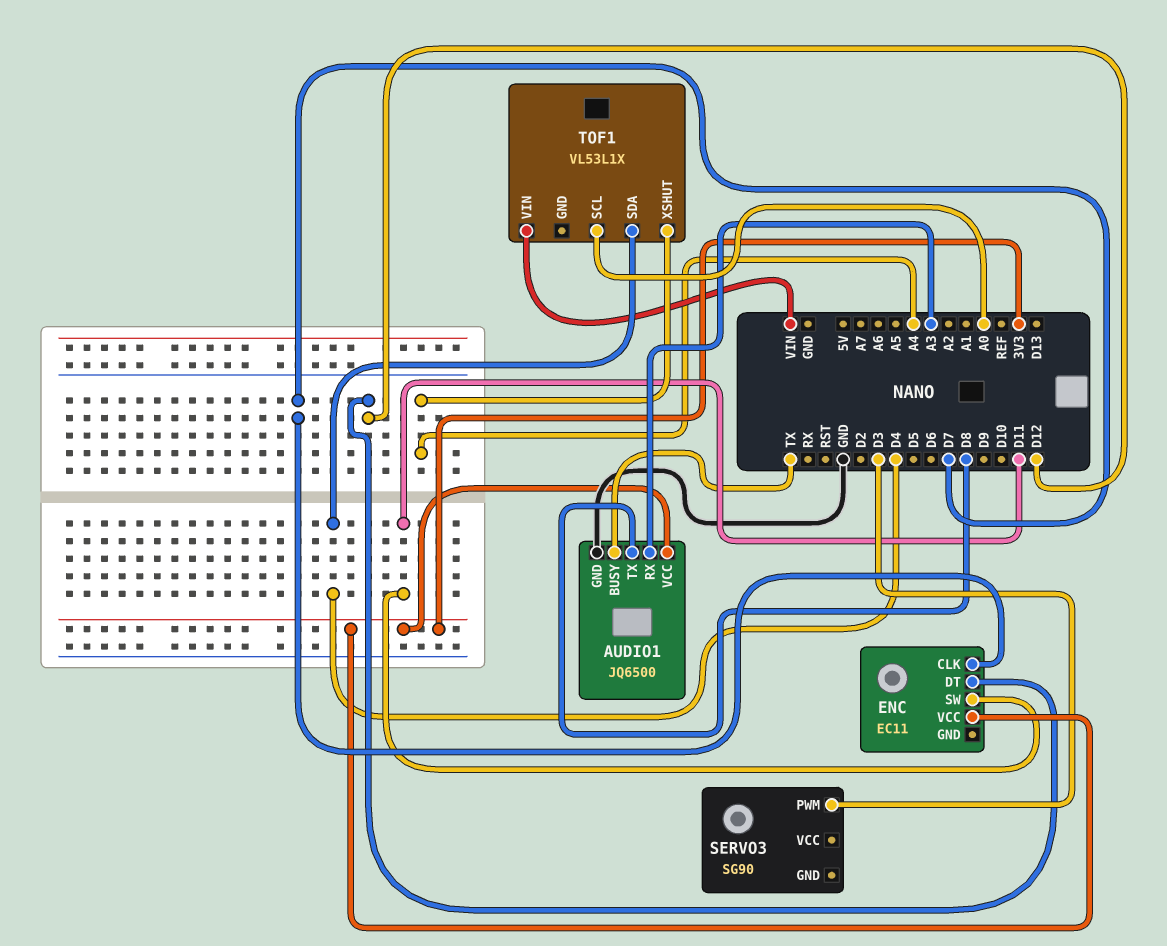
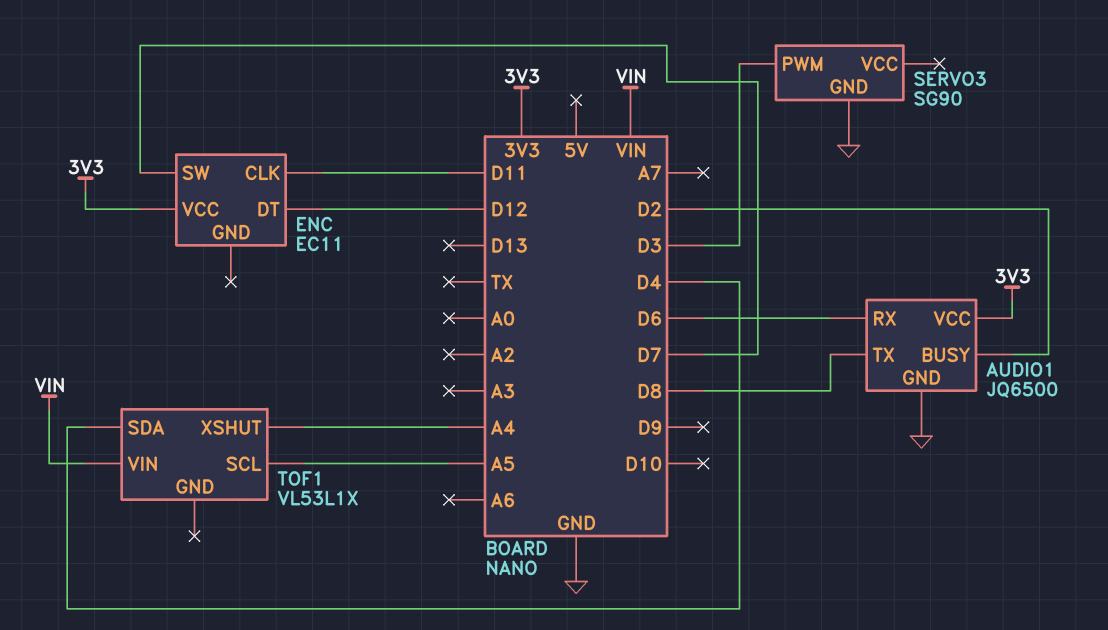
AUDIO1 pin BUSY: TX -> D2
AUDIO1 pin RX: A3 -> D6
ENC pin CLK: D7 -> D11
ENC pin SW: D11 -> D7
SERVO3 pin GND: none -> GND
TOF1 pin SCL: A0 -> A5

